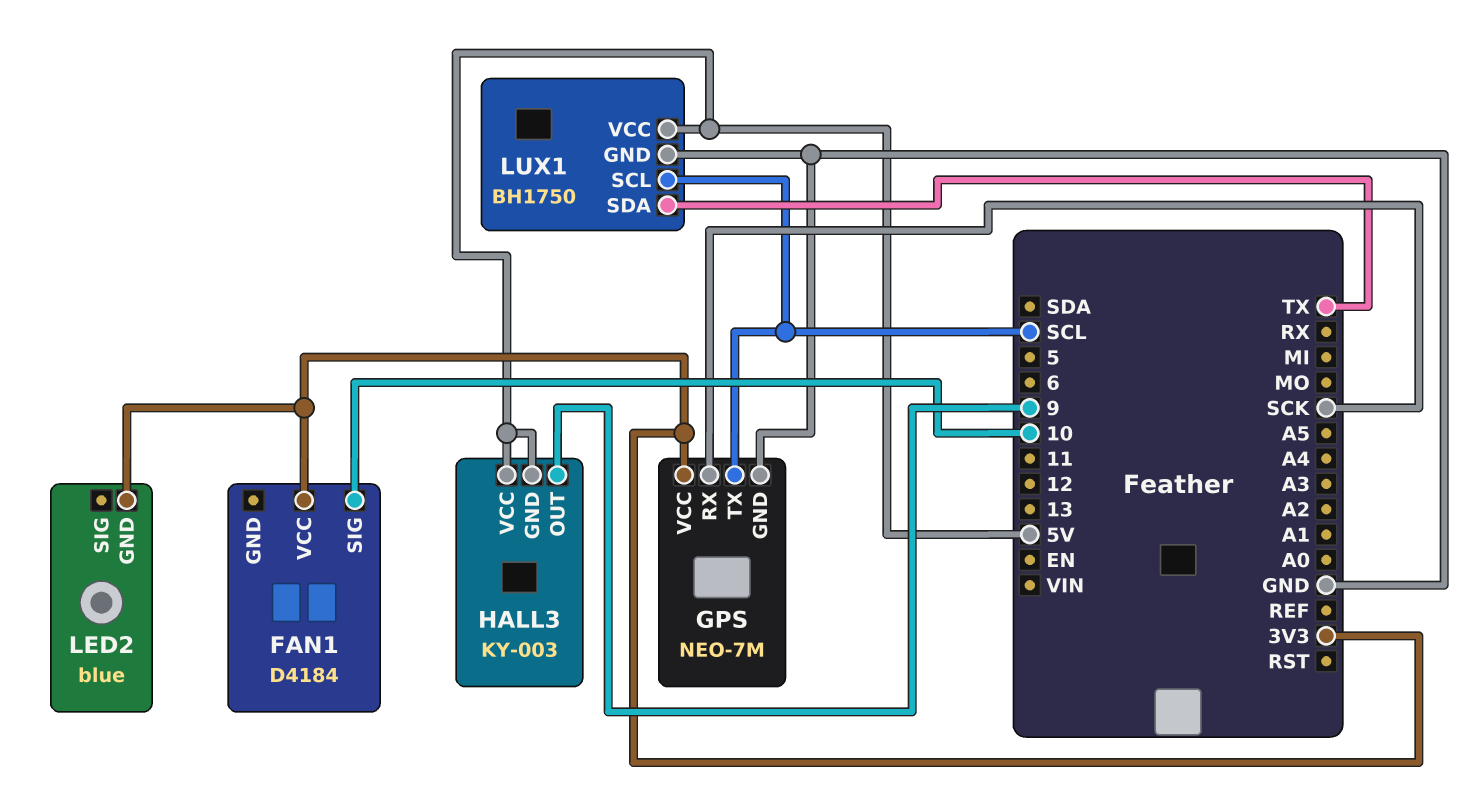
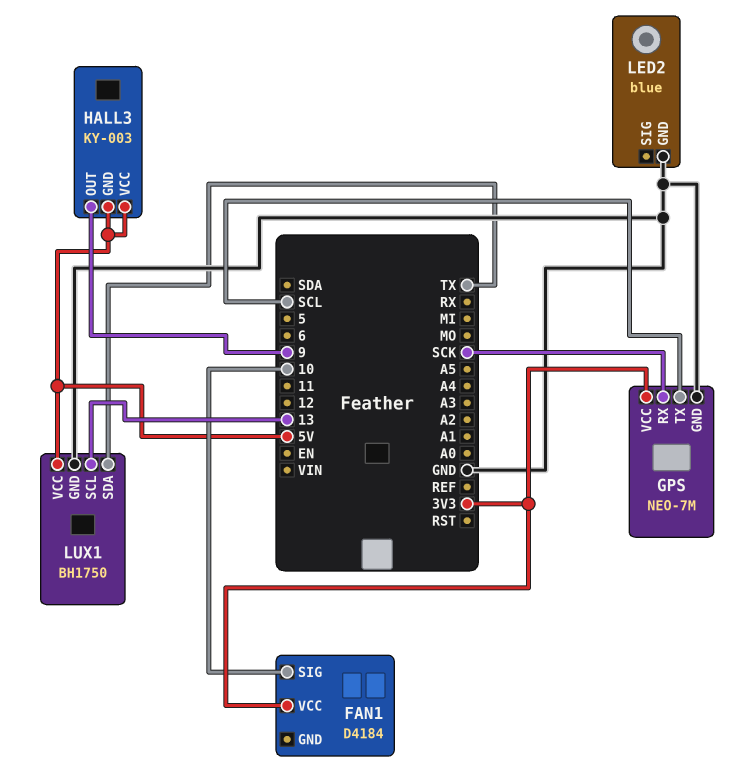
LED2 pin GND: 3V3 -> GND
LUX1 pin SCL: SCL -> 13

